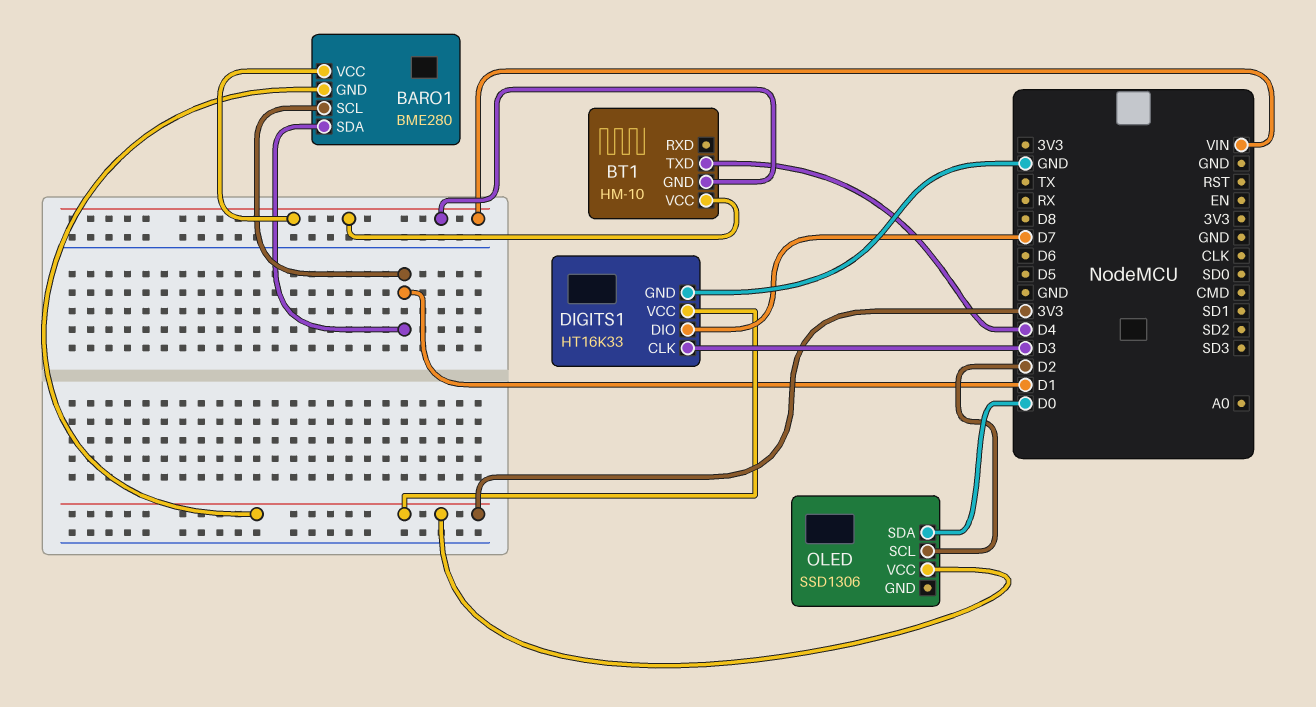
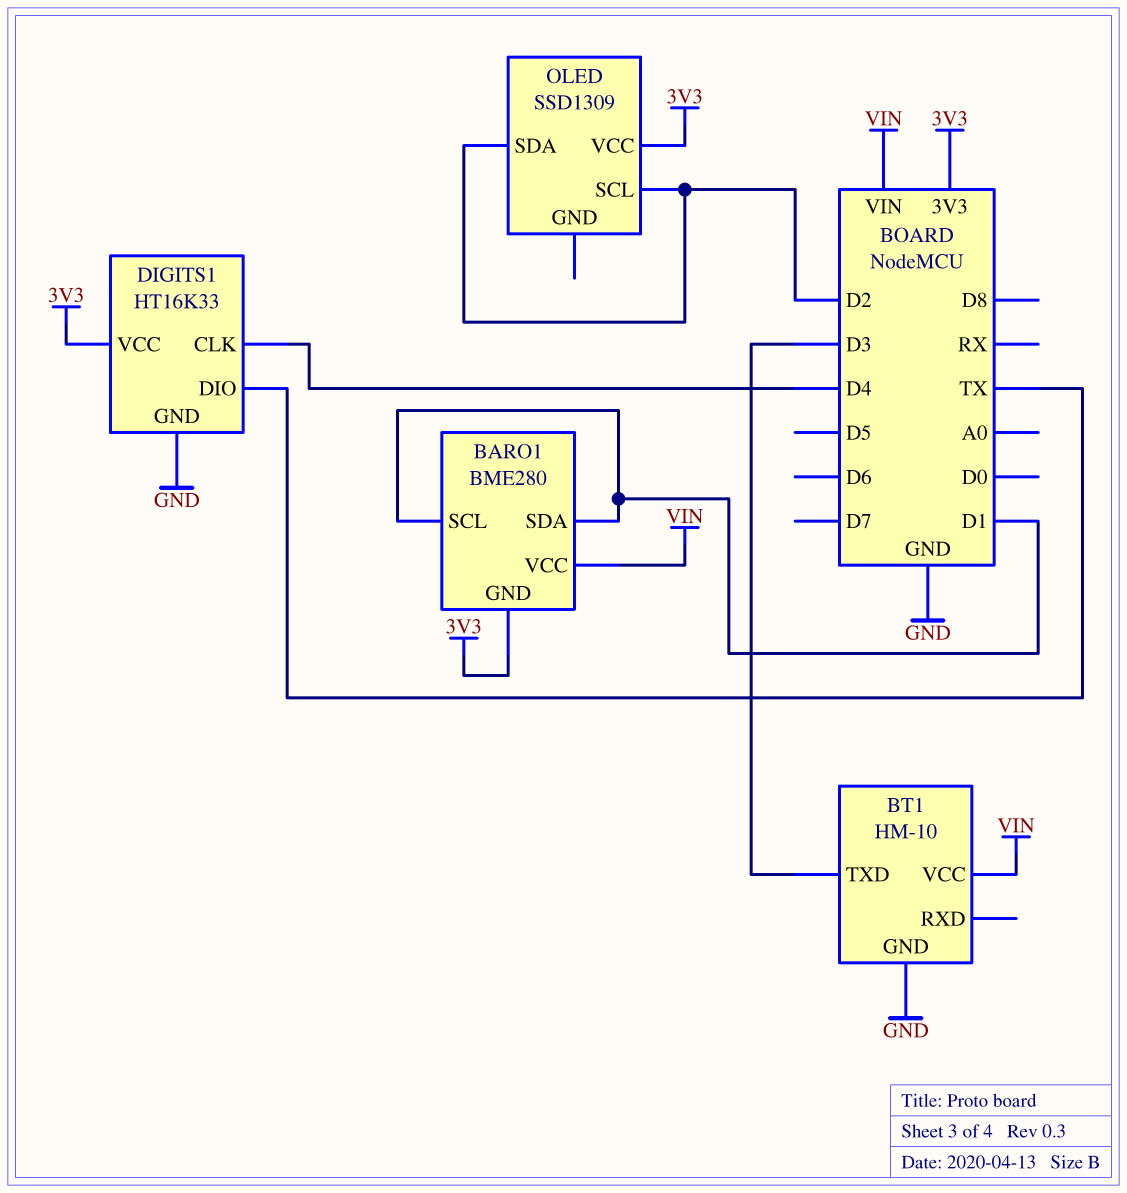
BT1 pin GND: VIN -> GND
BT1 pin TXD: D4 -> D3
DIGITS1 pin CLK: D3 -> D4
DIGITS1 pin DIO: D7 -> TX
OLED: SSD1306 -> SSD1309
OLED pin SDA: D0 -> D2

